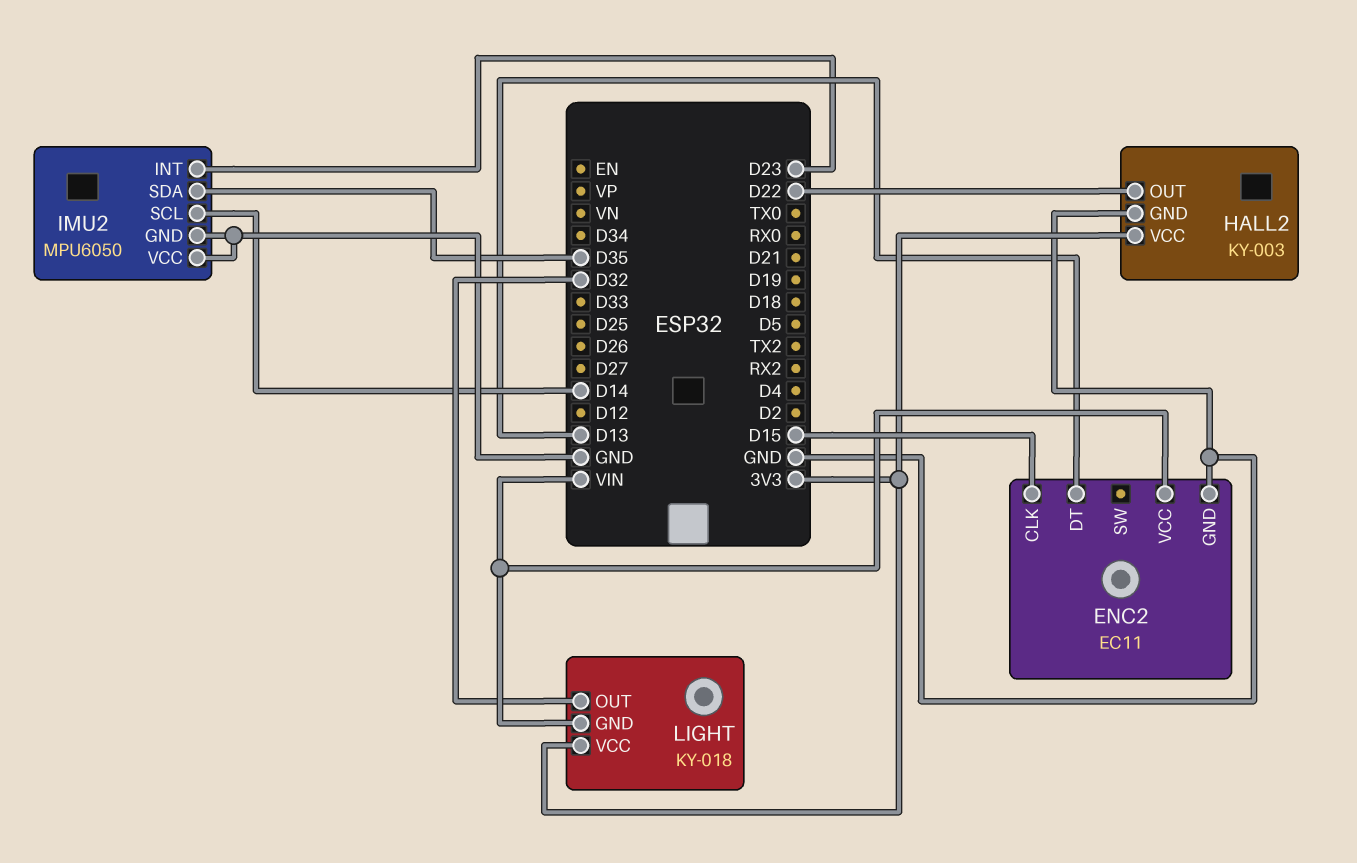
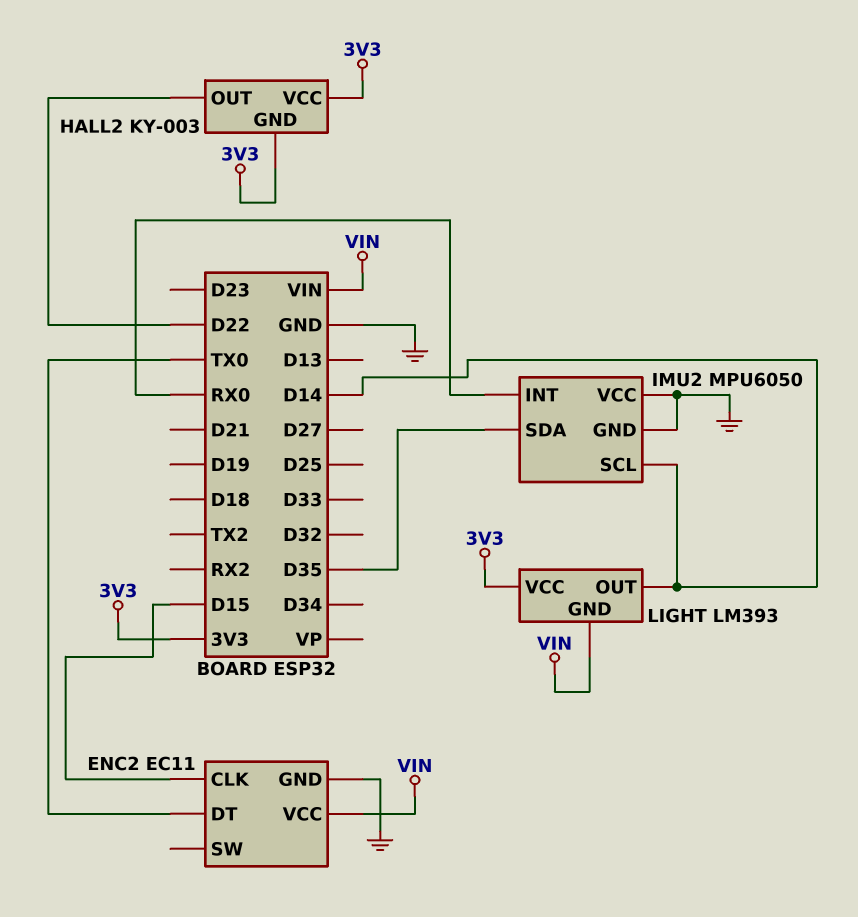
ENC2 pin DT: D13 -> TX0
HALL2 pin GND: GND -> 3V3
IMU2 pin INT: D23 -> RX0
LIGHT: KY-018 -> LM393
LIGHT pin OUT: D32 -> D14

